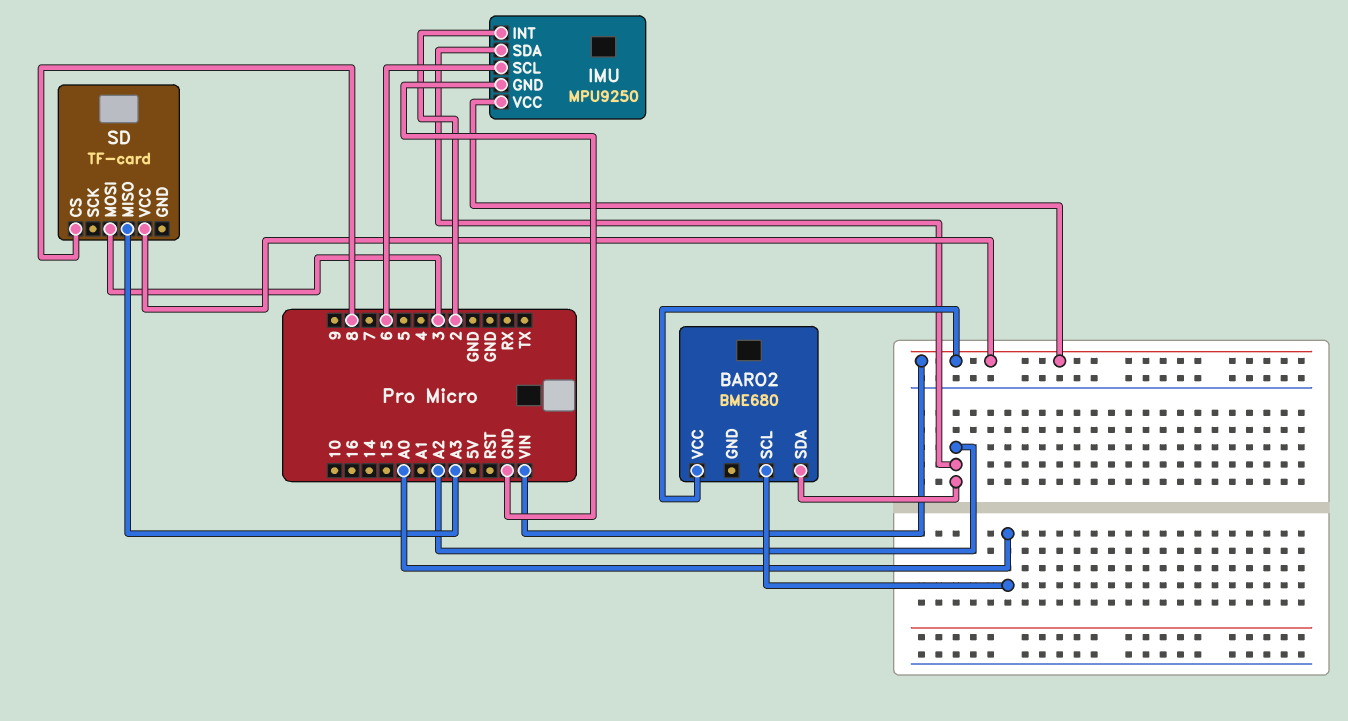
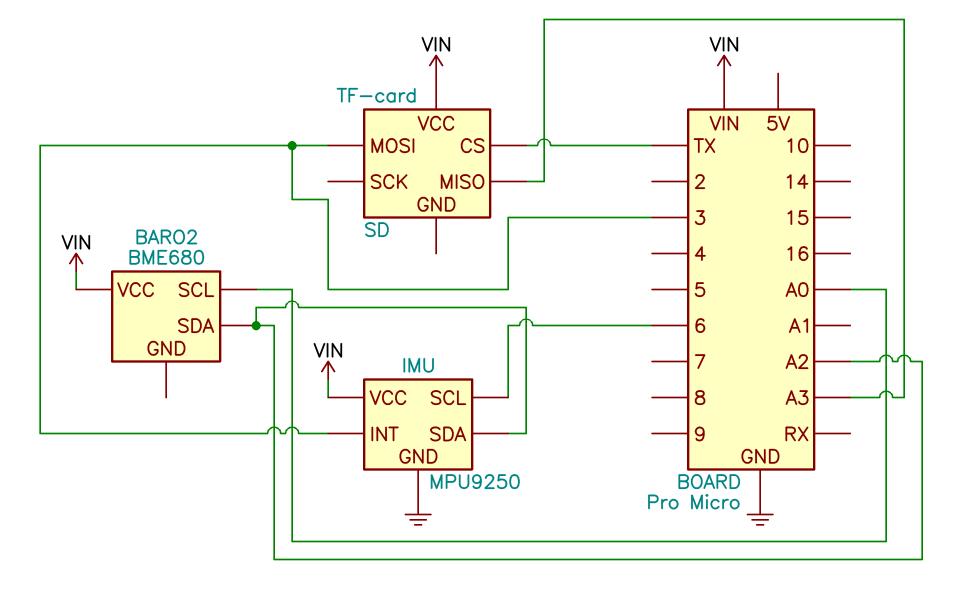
IMU pin INT: 2 -> 3
SD pin CS: 8 -> TX

